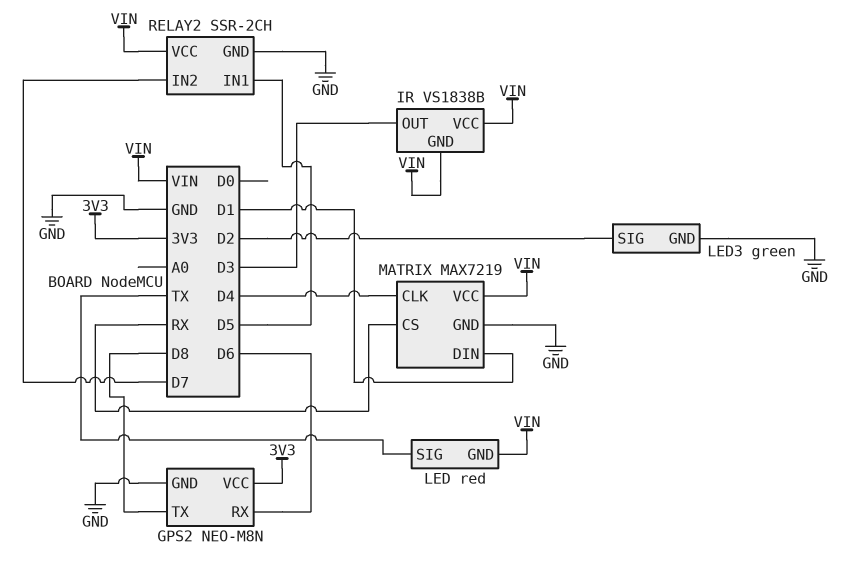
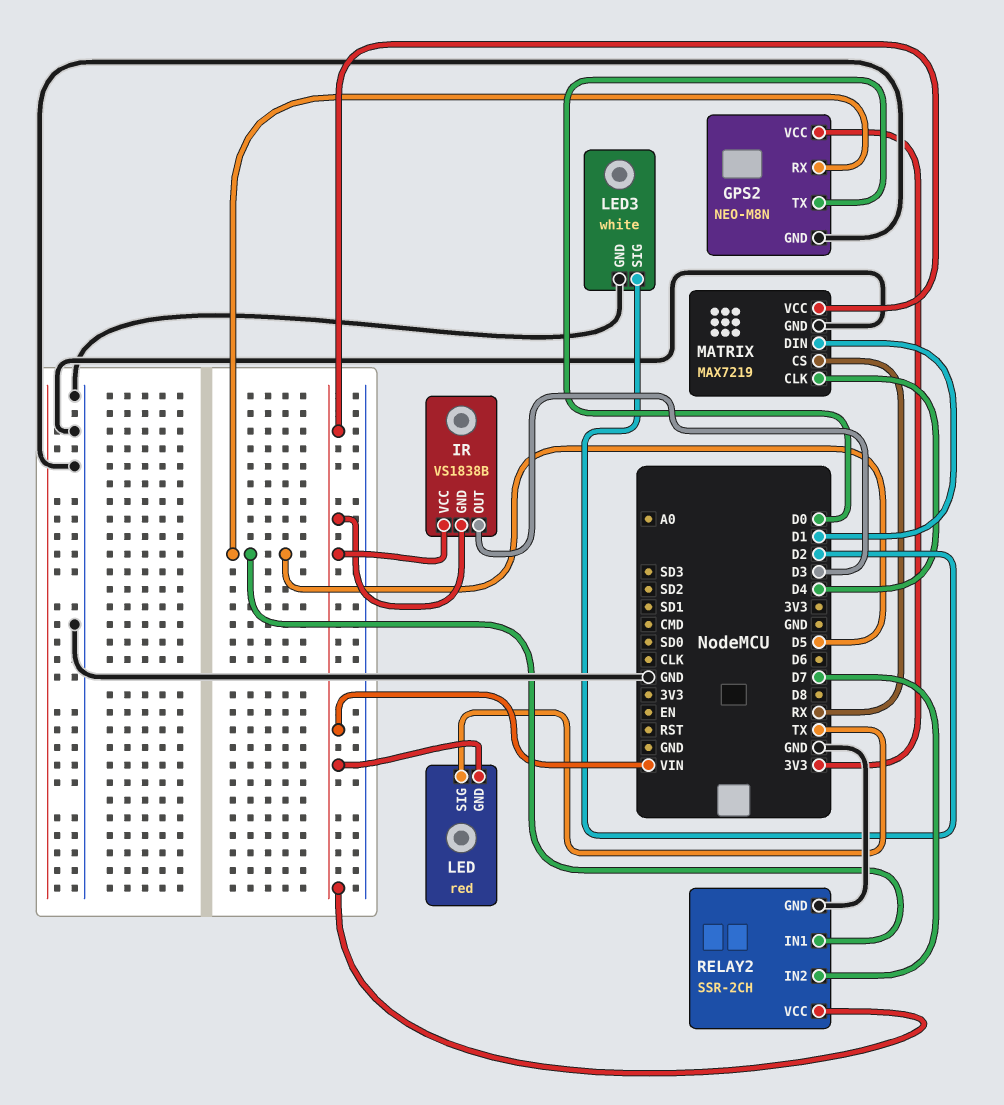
GPS2 pin RX: D6 -> D5
GPS2 pin TX: D8 -> D0
LED3: green -> white

